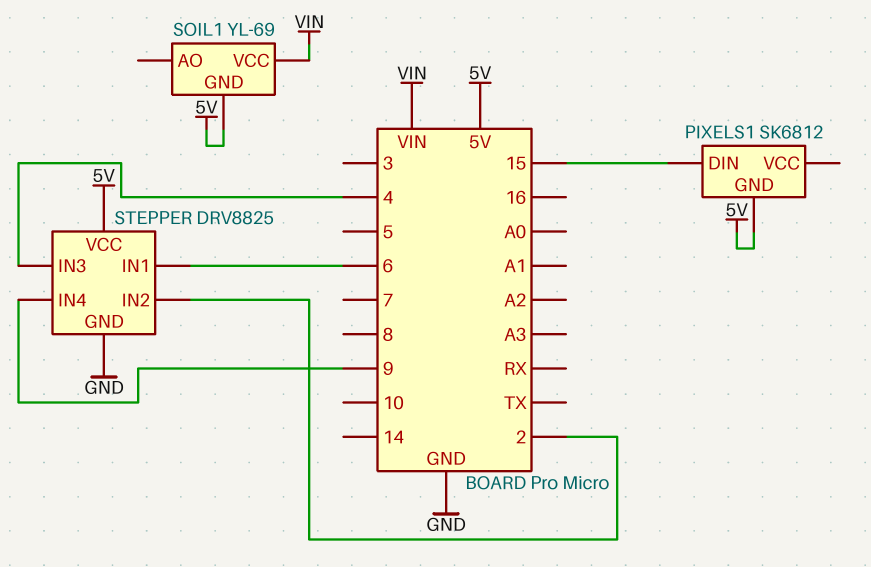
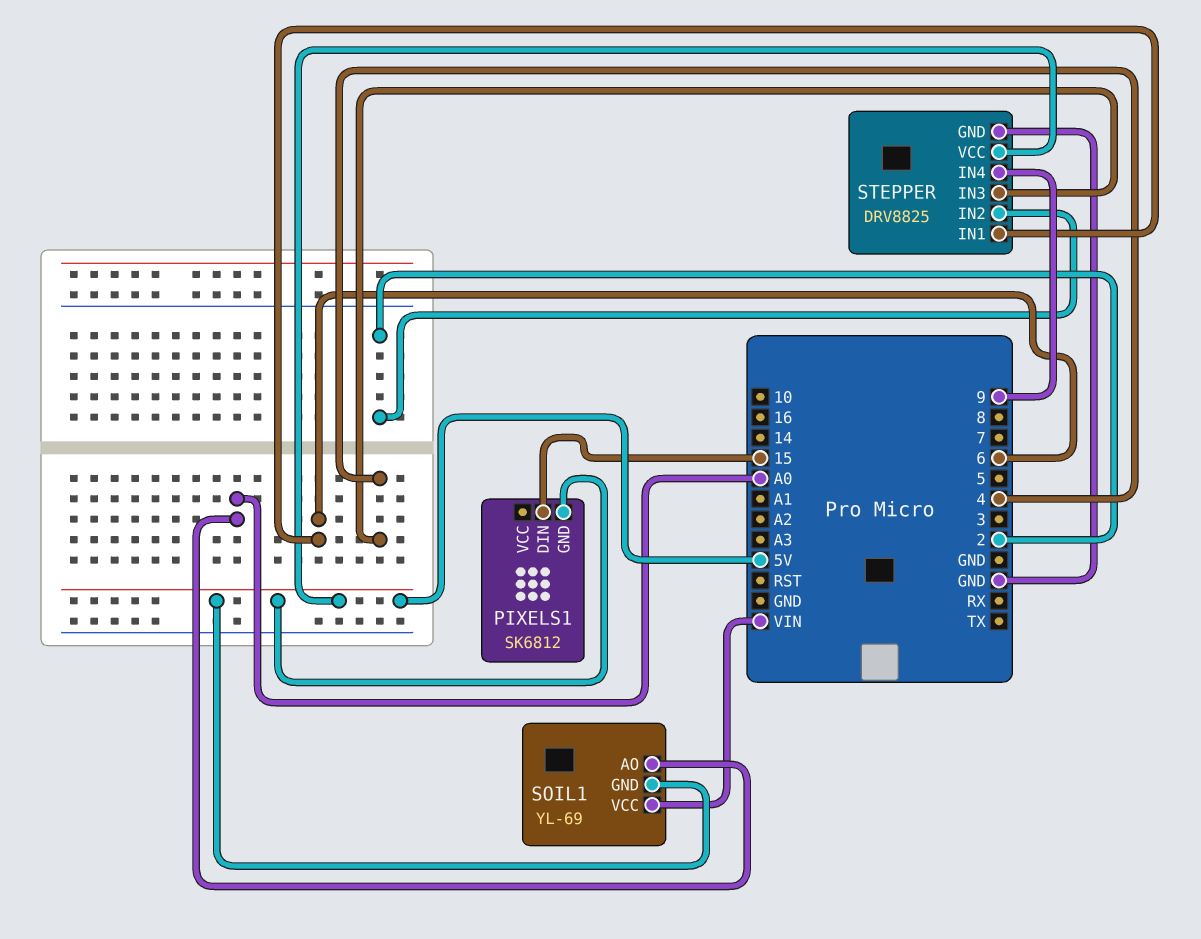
SOIL1 pin AO: none -> A0

